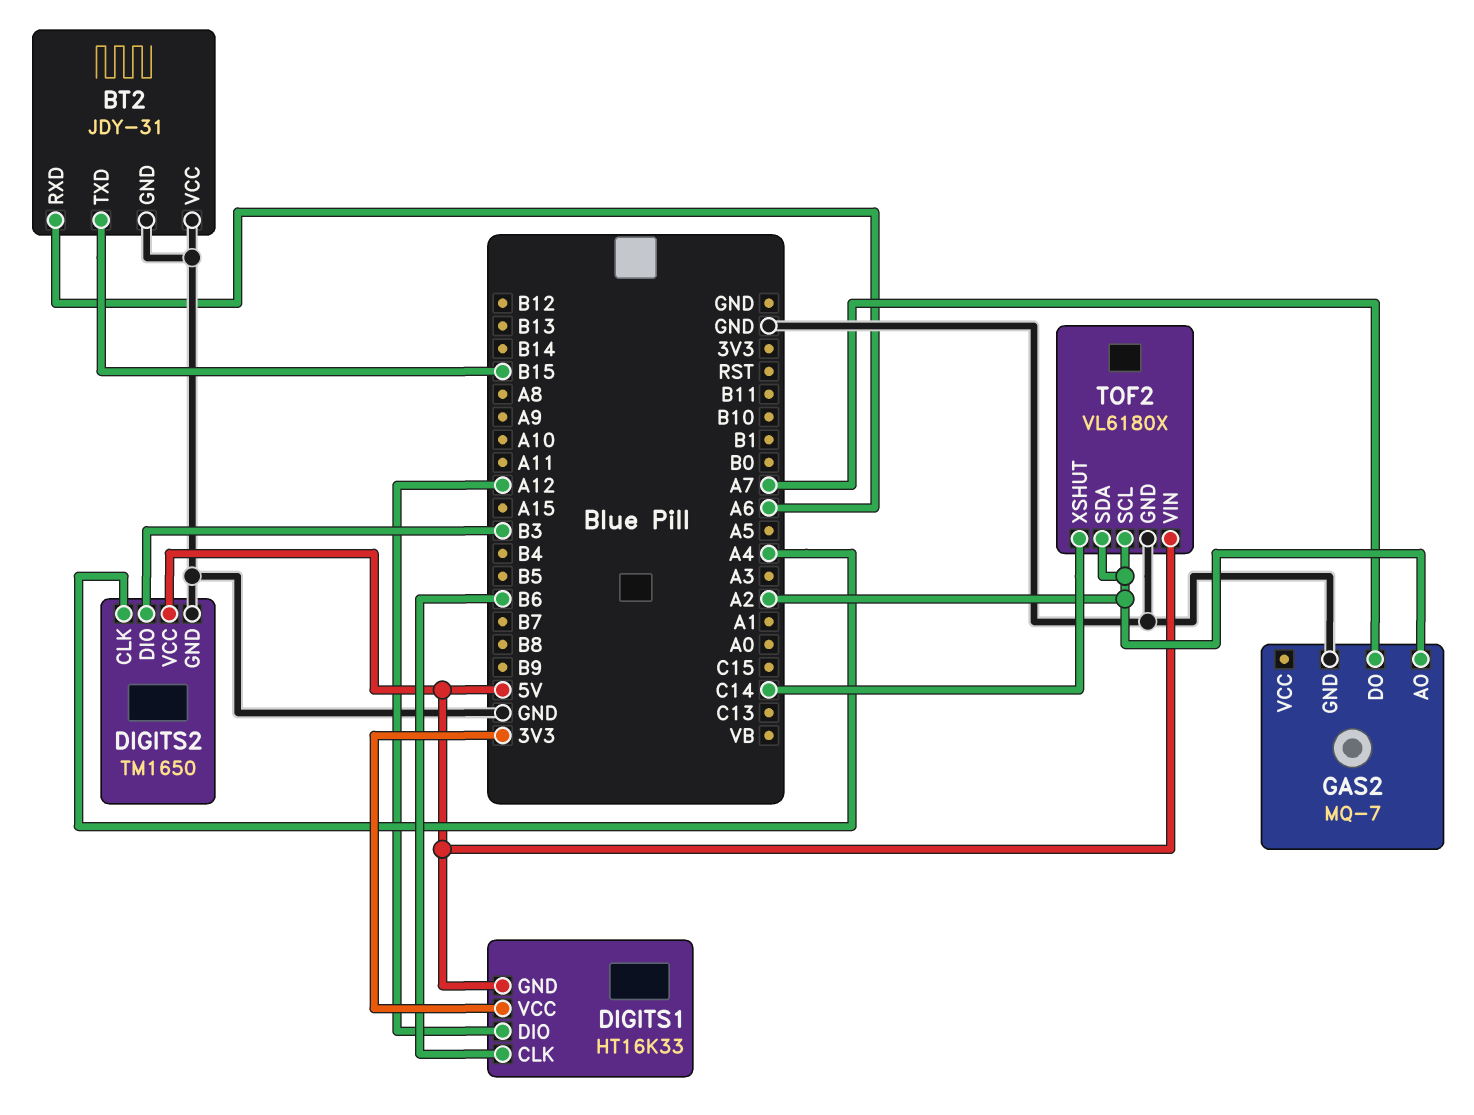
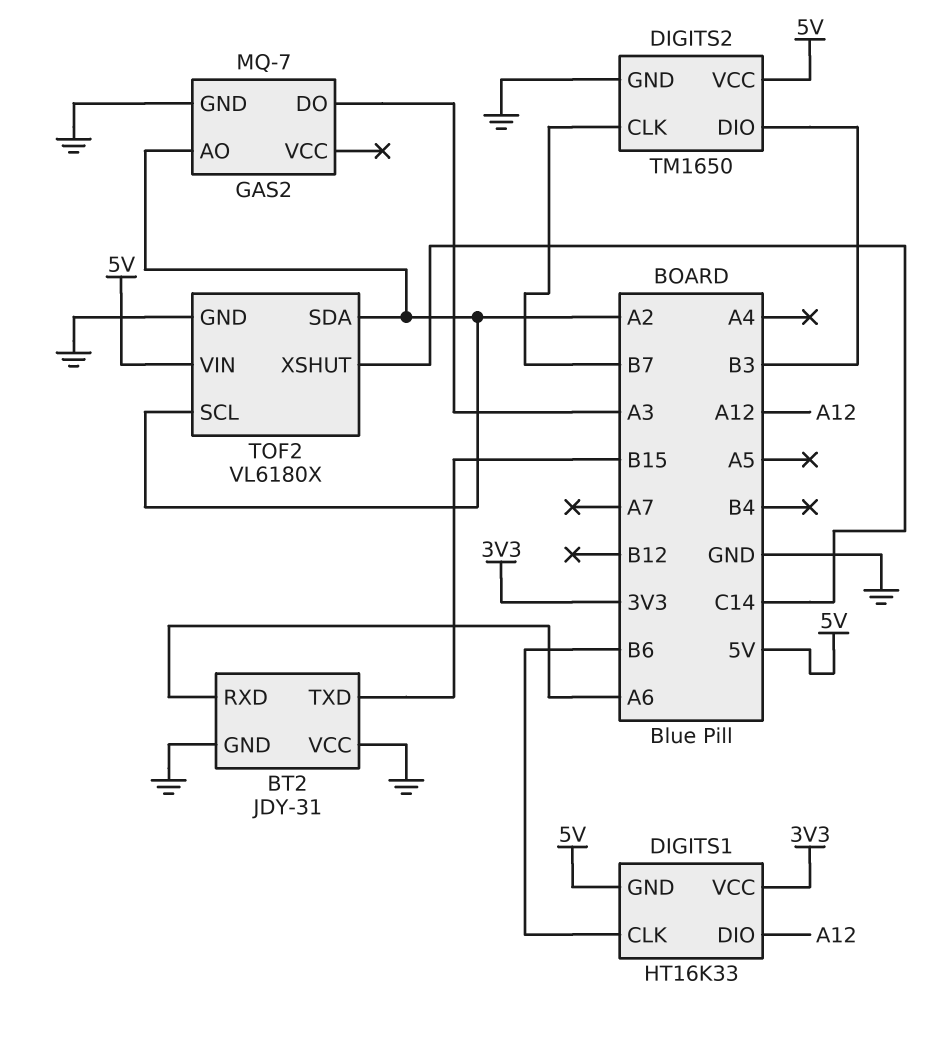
DIGITS2 pin CLK: A4 -> B7
GAS2 pin DO: A7 -> A3

